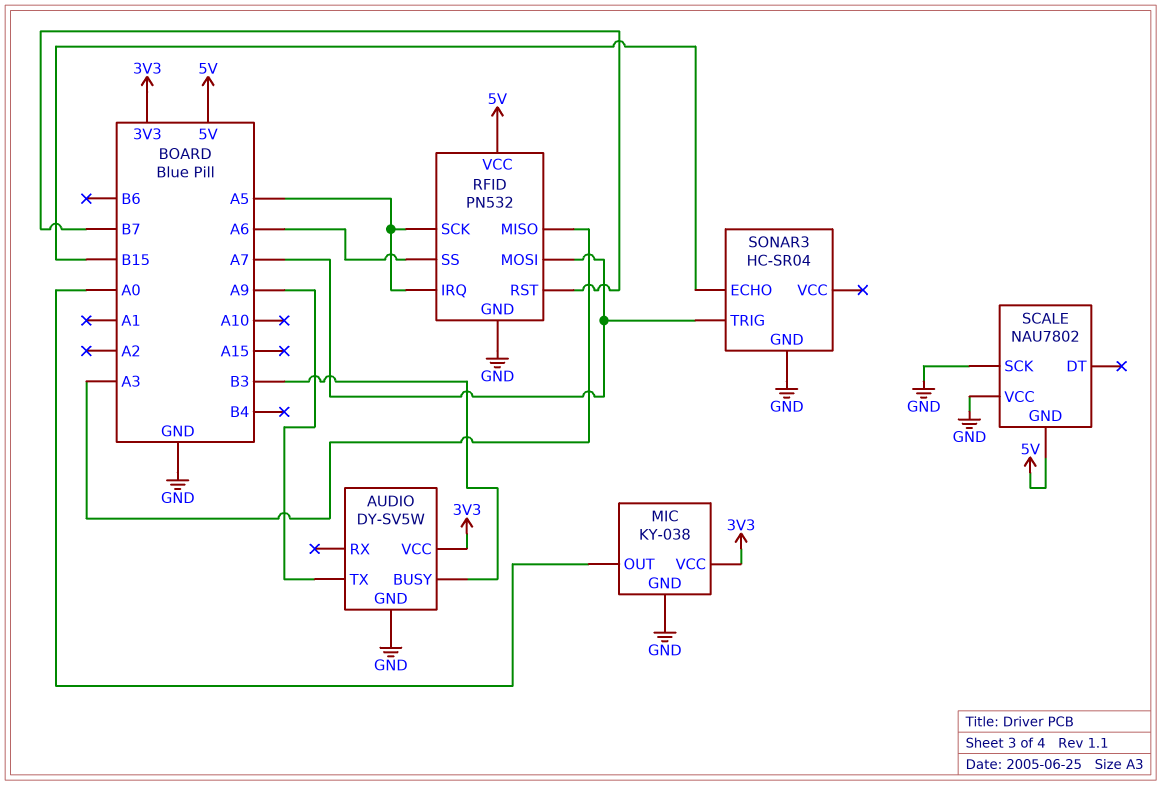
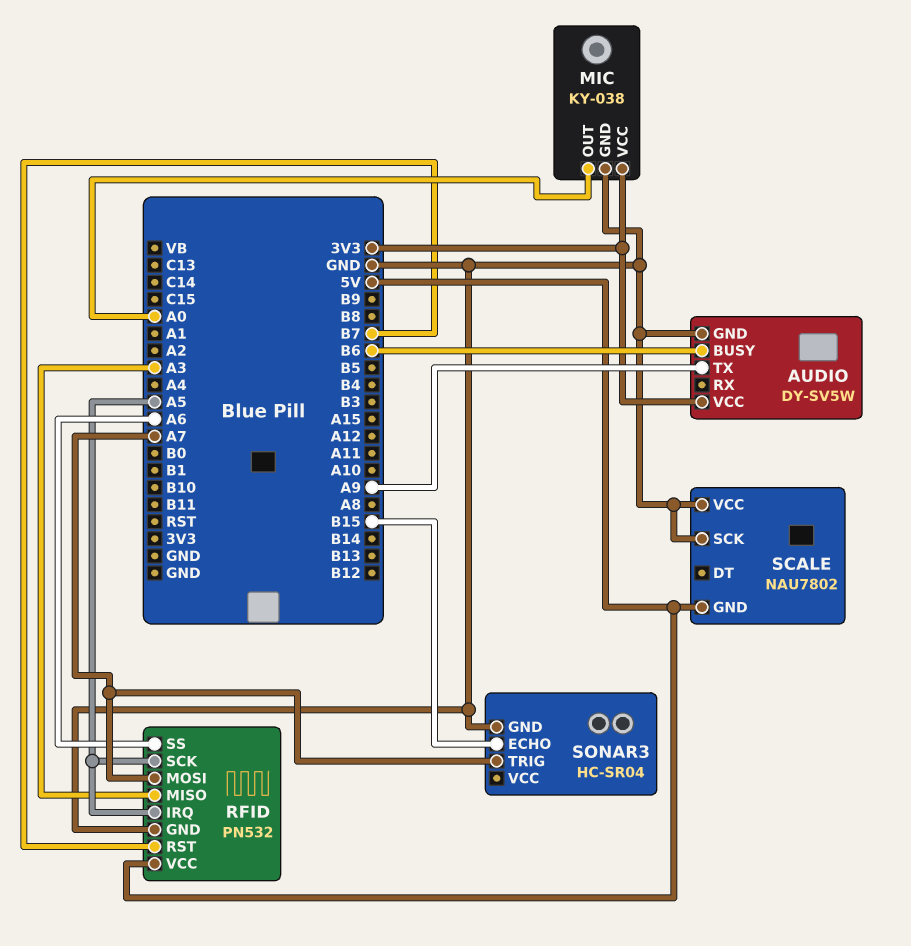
AUDIO pin BUSY: B3 -> B6

